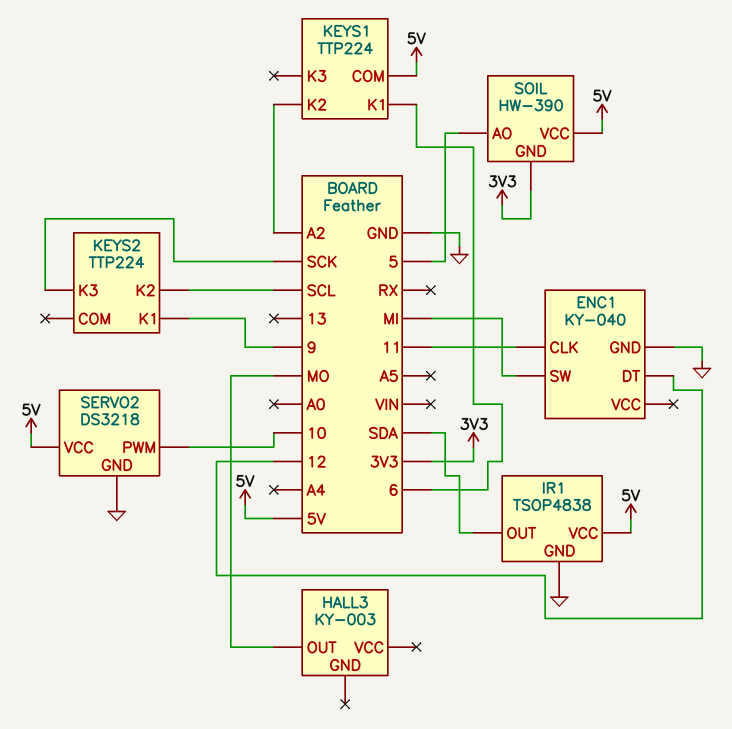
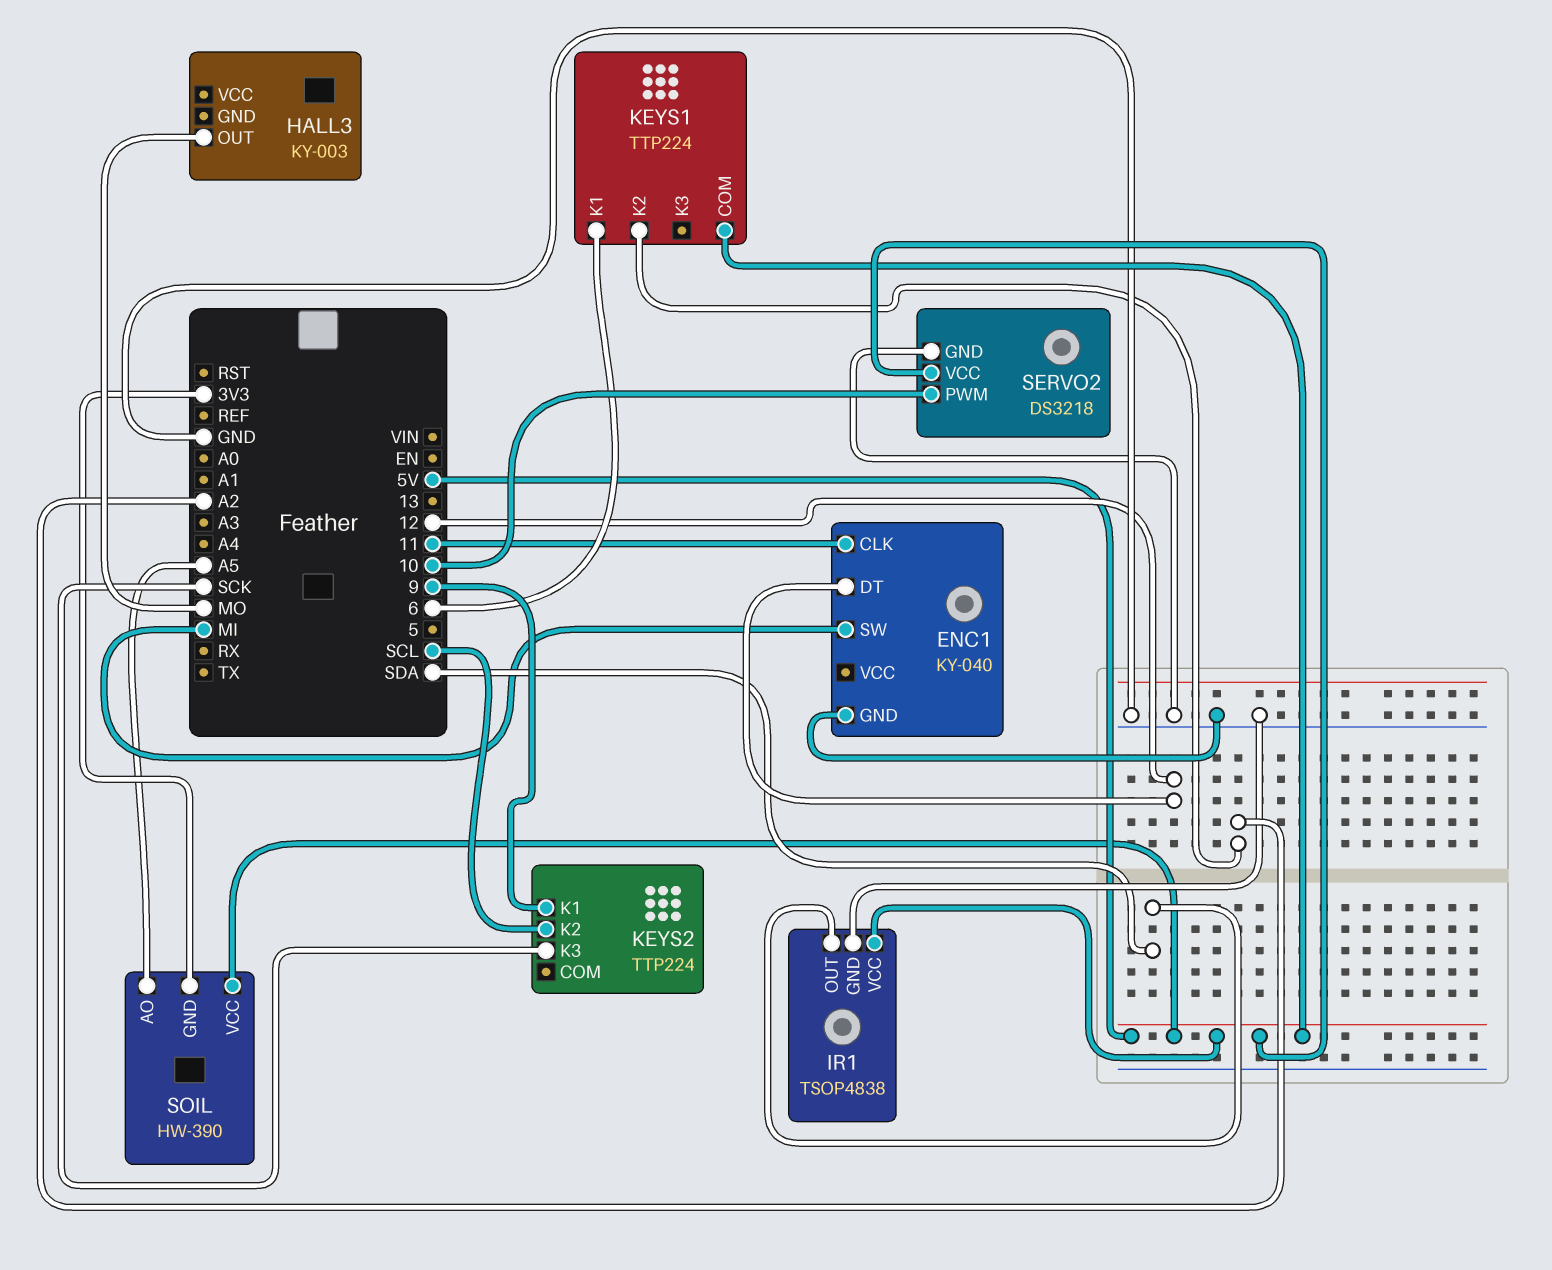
SOIL pin AO: 5 -> A5

